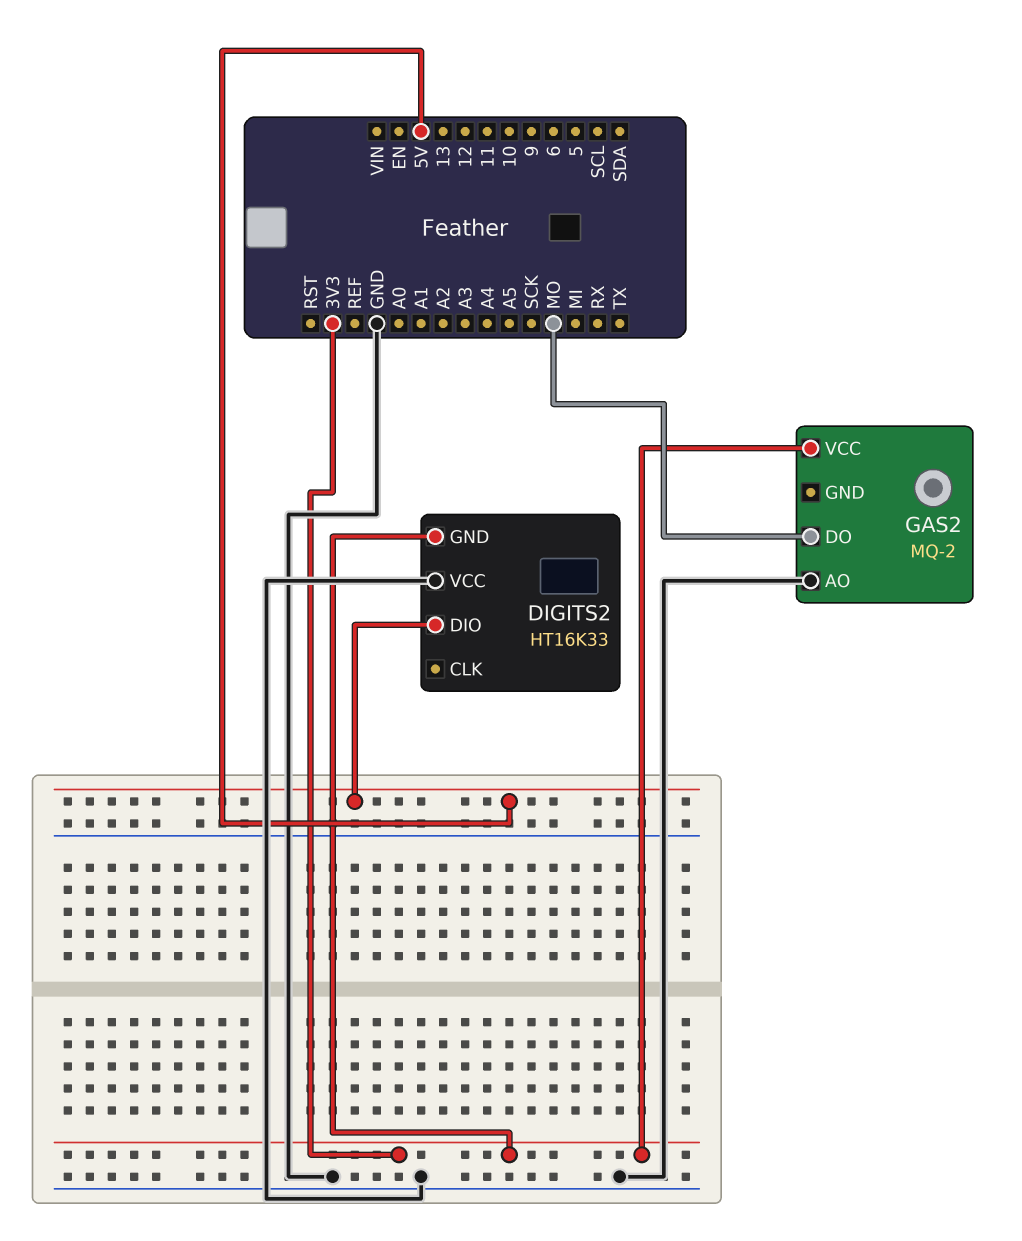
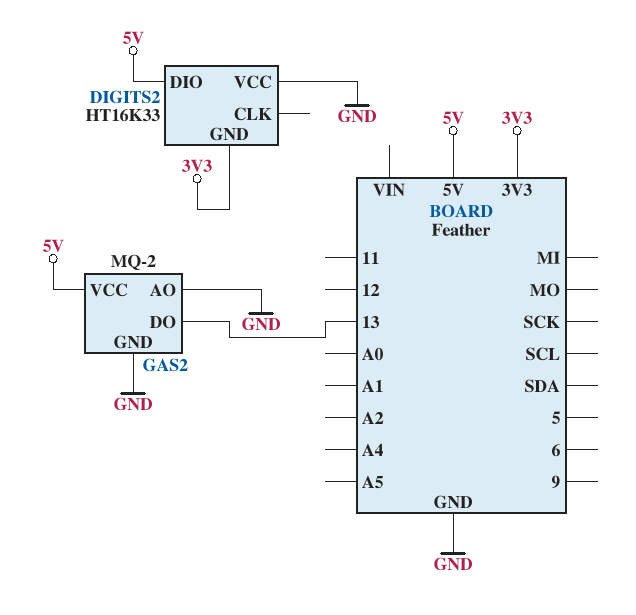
GAS2 pin DO: MO -> 13
GAS2 pin GND: none -> GND
GAS2 pin VCC: 3V3 -> 5V

